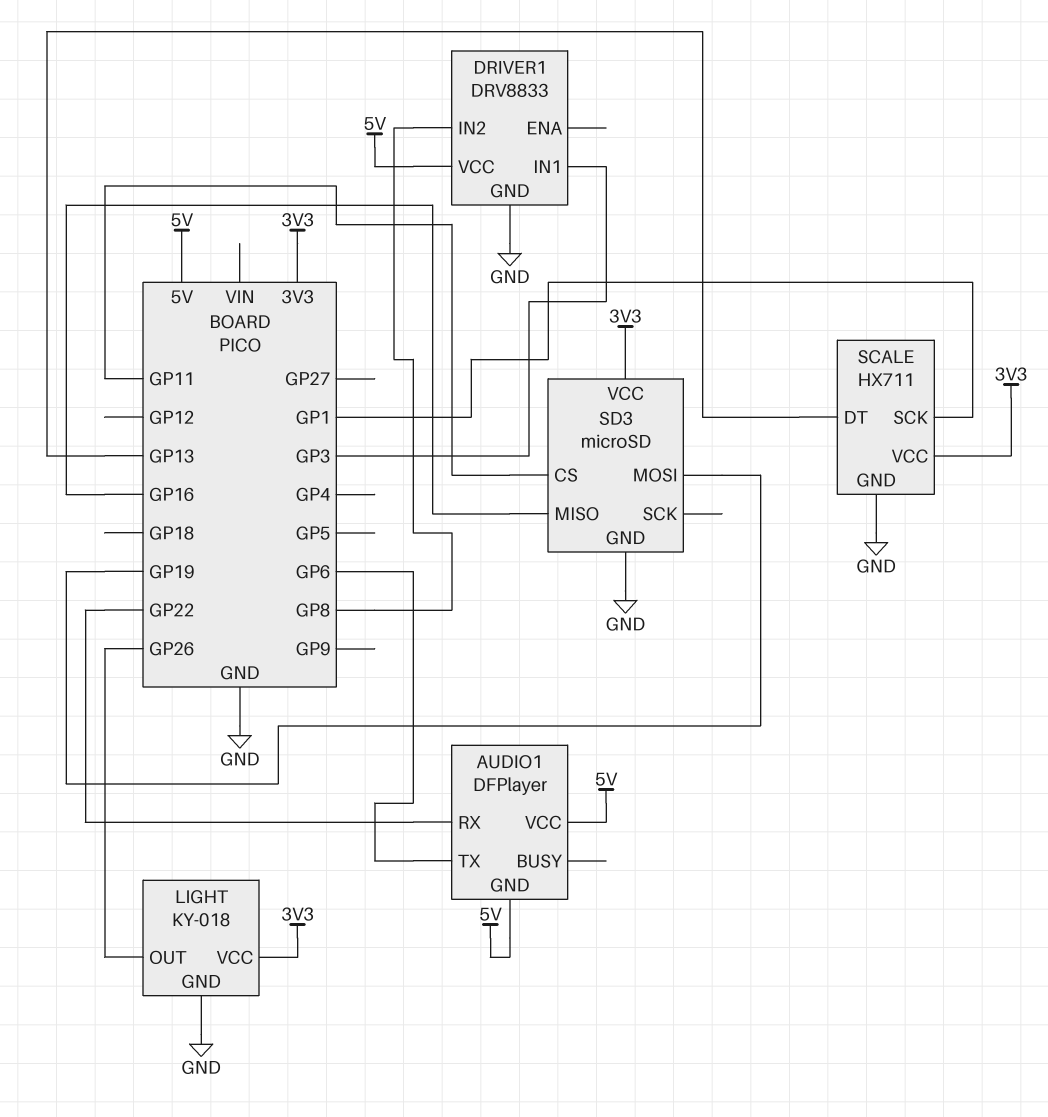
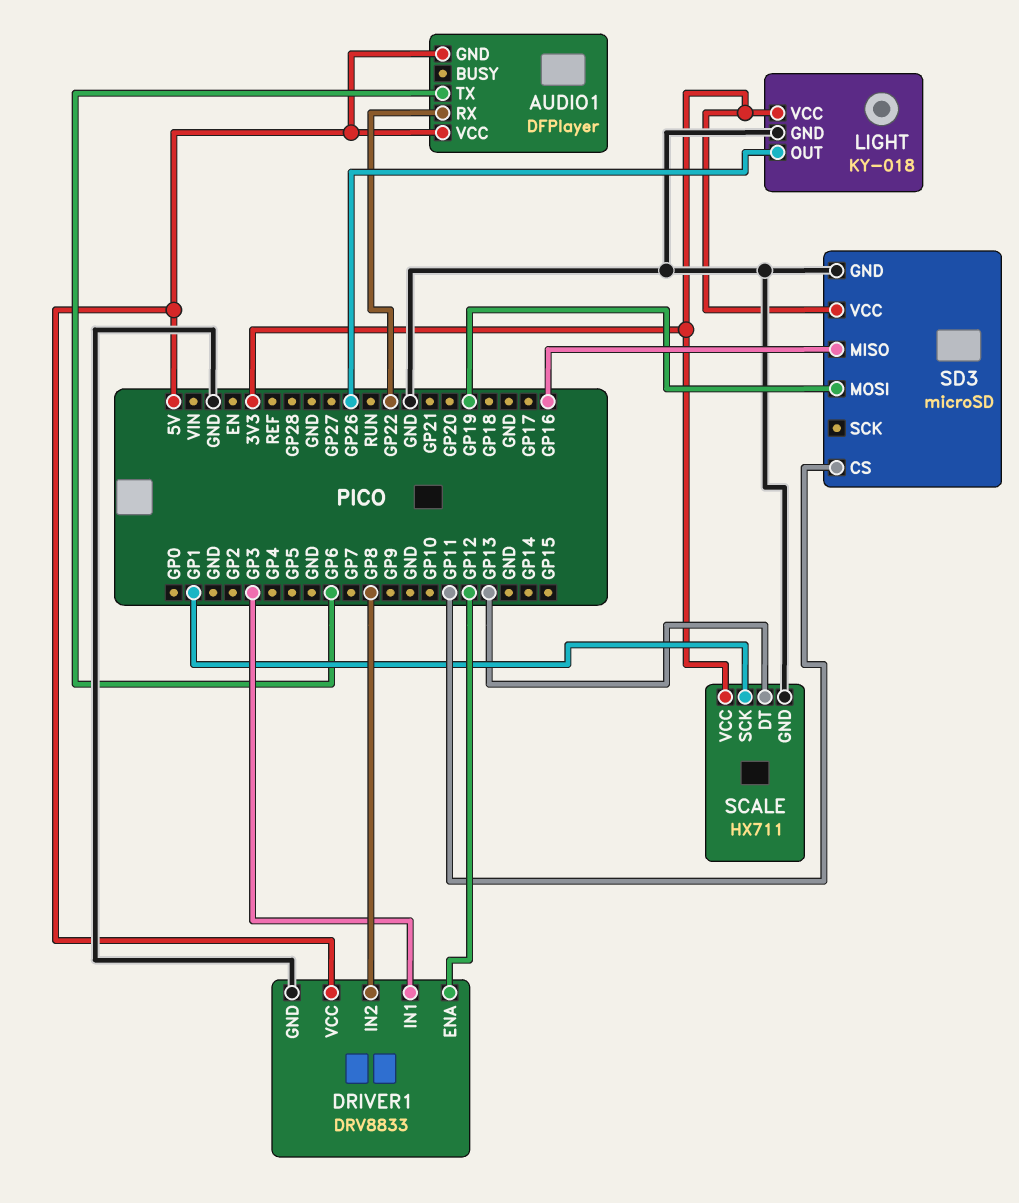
DRIVER1 pin ENA: none -> GP12

